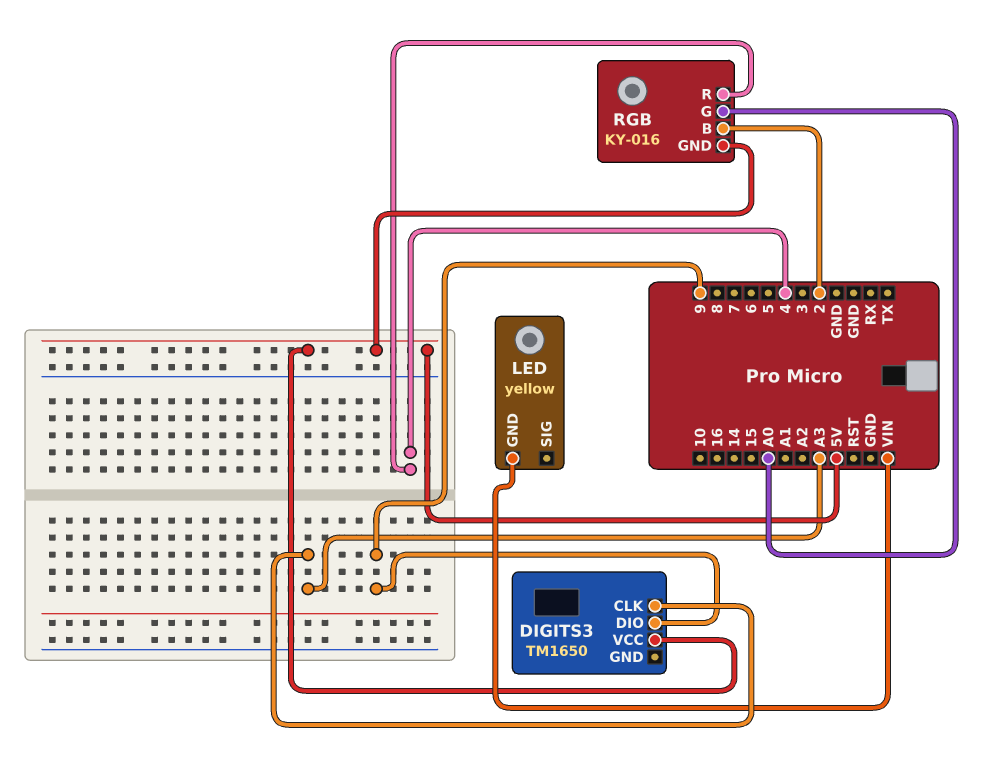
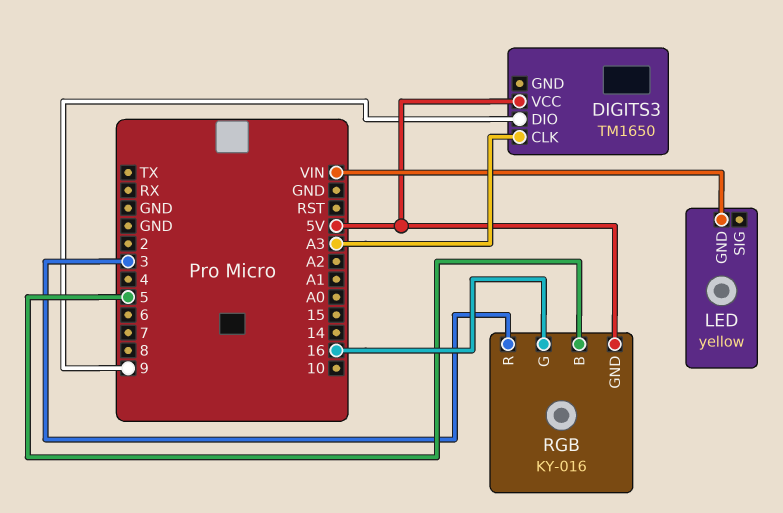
RGB pin B: 2 -> 5
RGB pin G: A0 -> 16
RGB pin R: 4 -> 3

